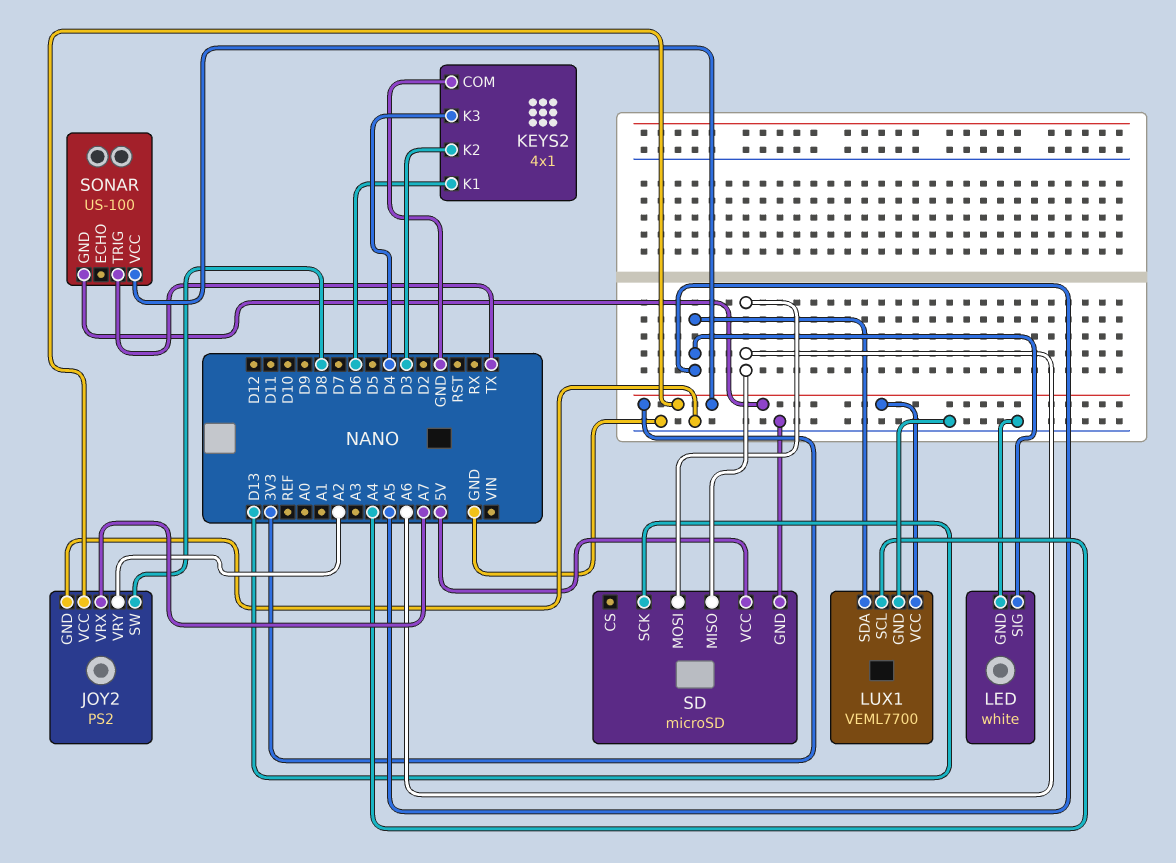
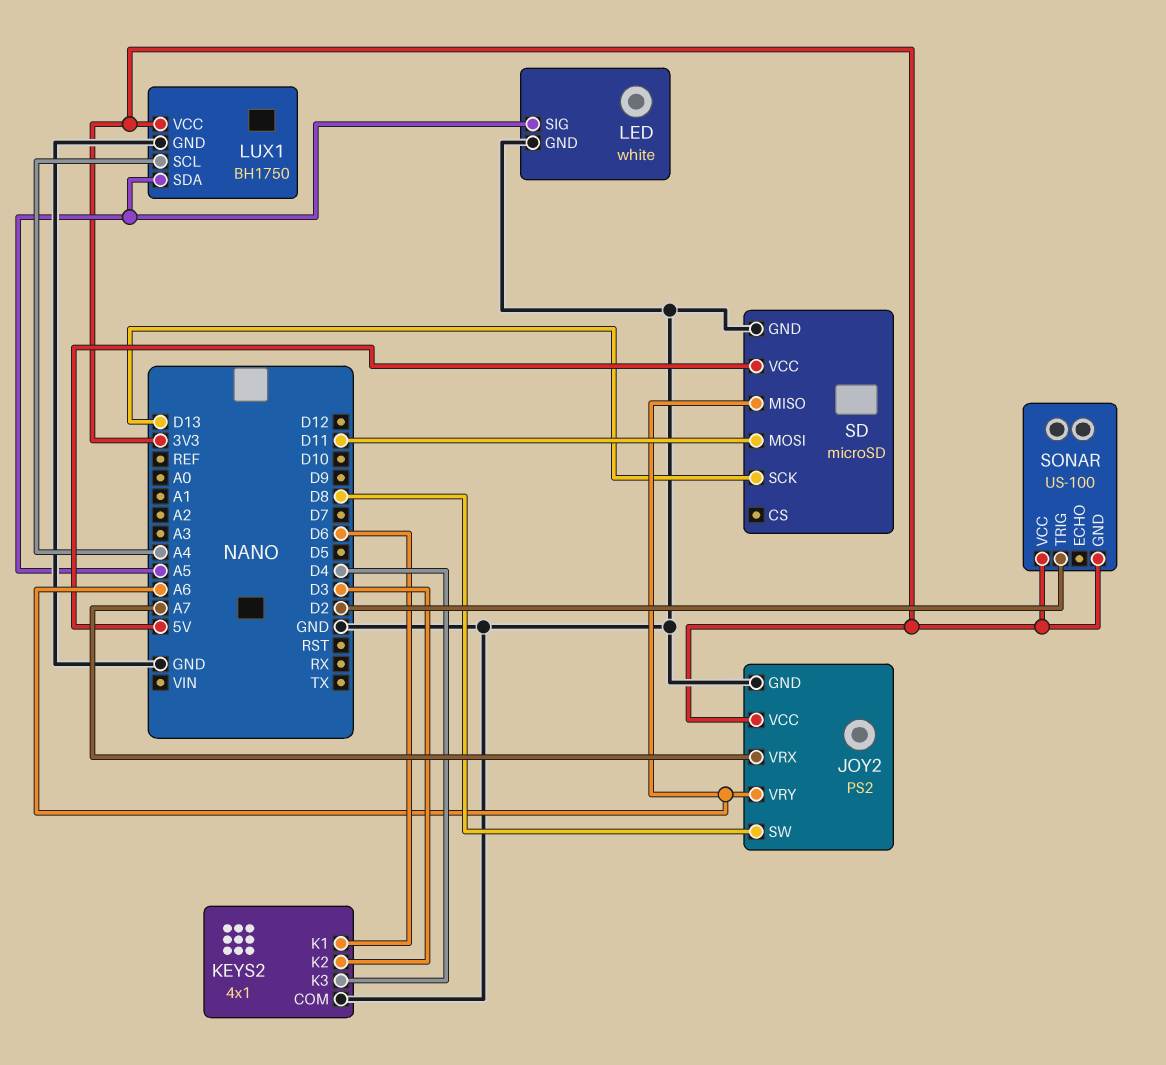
JOY2 pin VRY: A2 -> A6
LUX1: VEML7700 -> BH1750
SD pin MOSI: A6 -> D11
SONAR pin TRIG: TX -> D2

